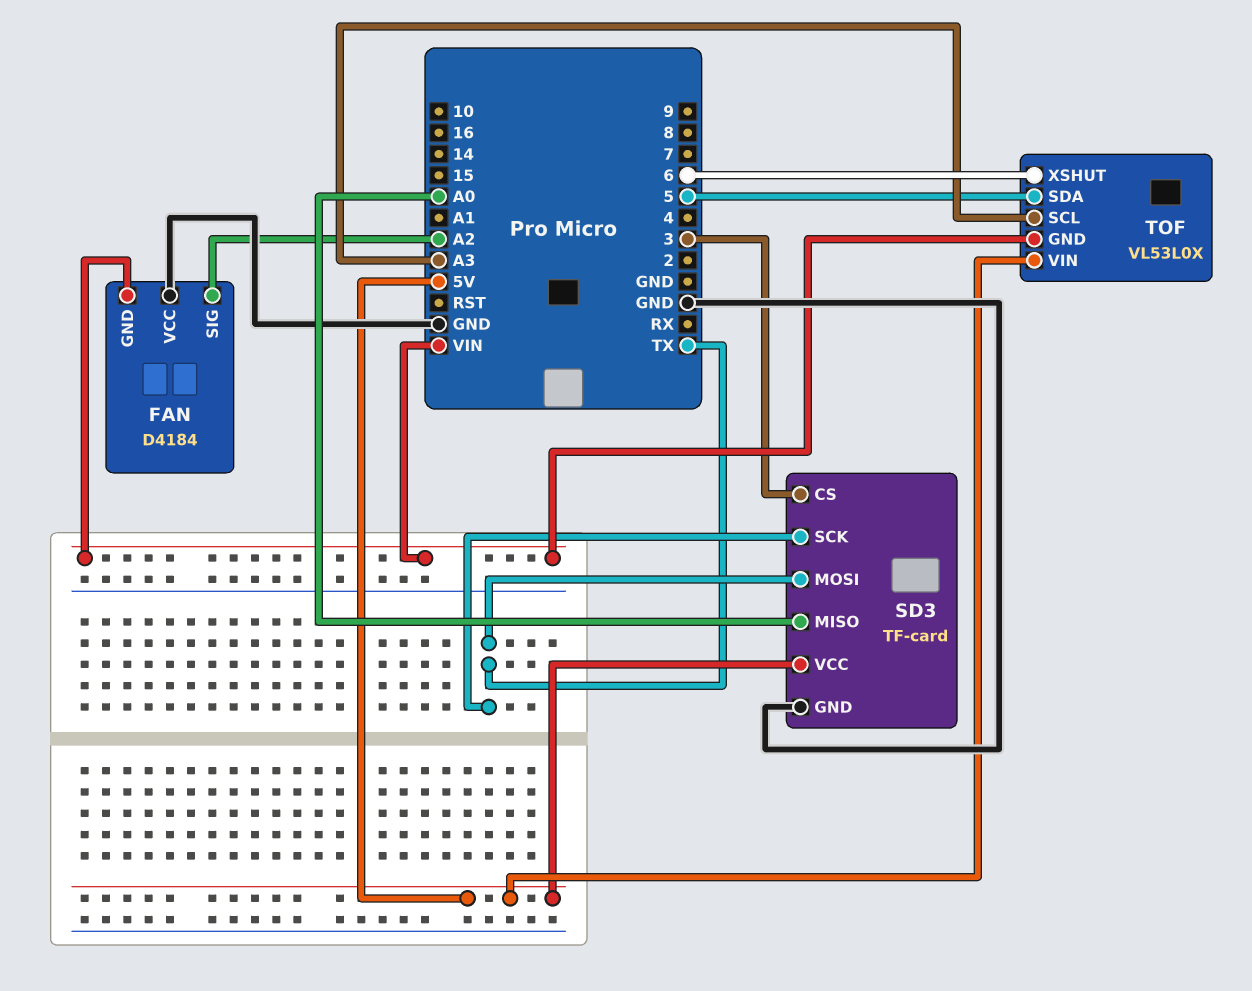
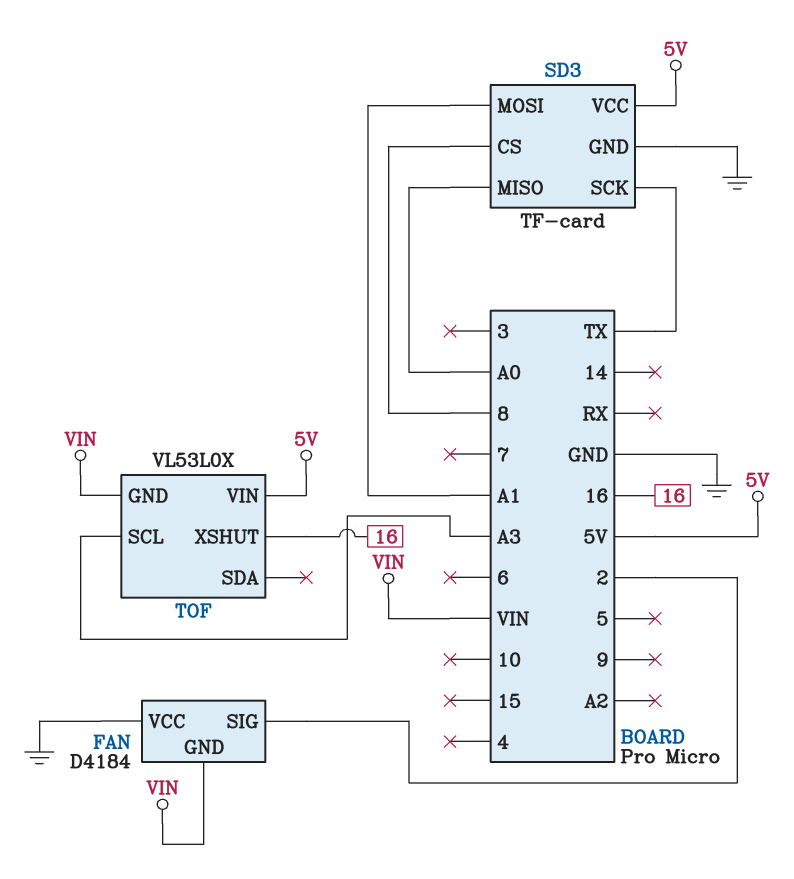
FAN pin SIG: A2 -> 2
SD3 pin CS: 3 -> 8
SD3 pin MOSI: TX -> A1
TOF pin SDA: 5 -> none
TOF pin XSHUT: 6 -> 16

